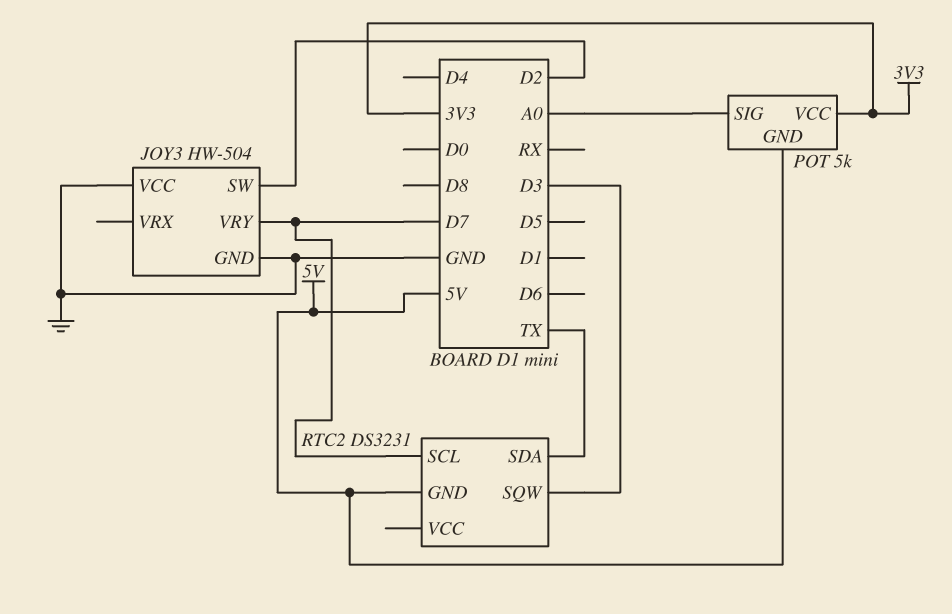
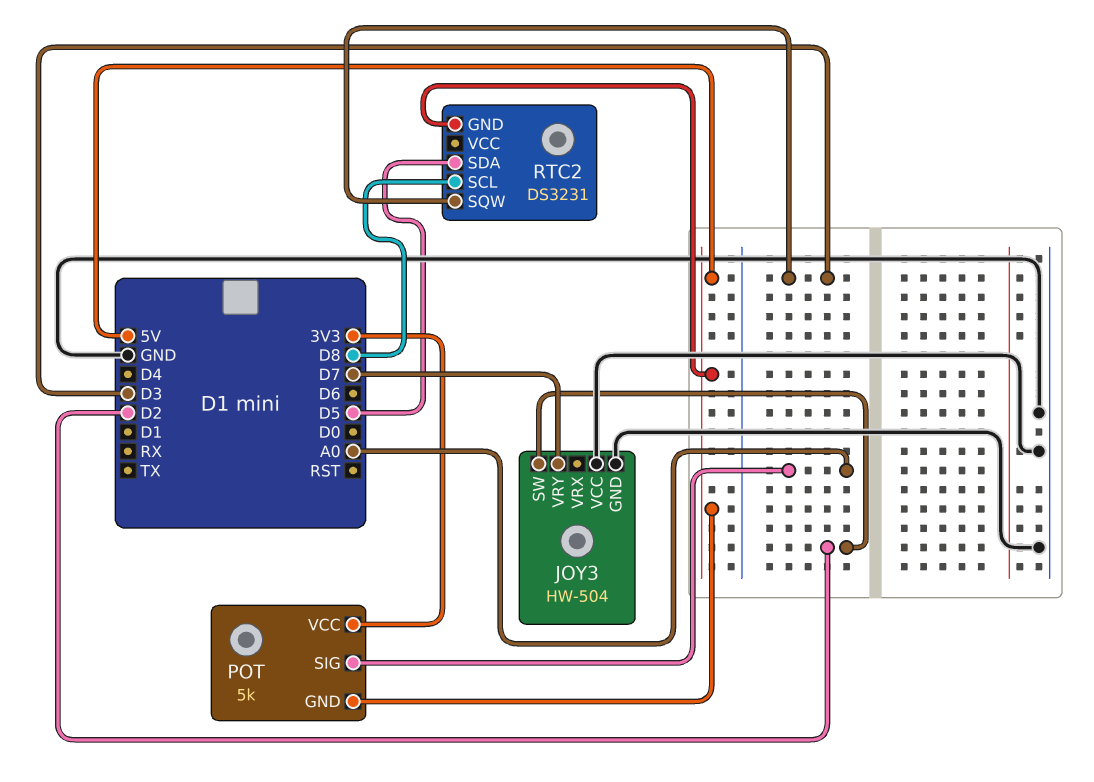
RTC2 pin SCL: D7 -> D8
RTC2 pin SDA: TX -> D5

